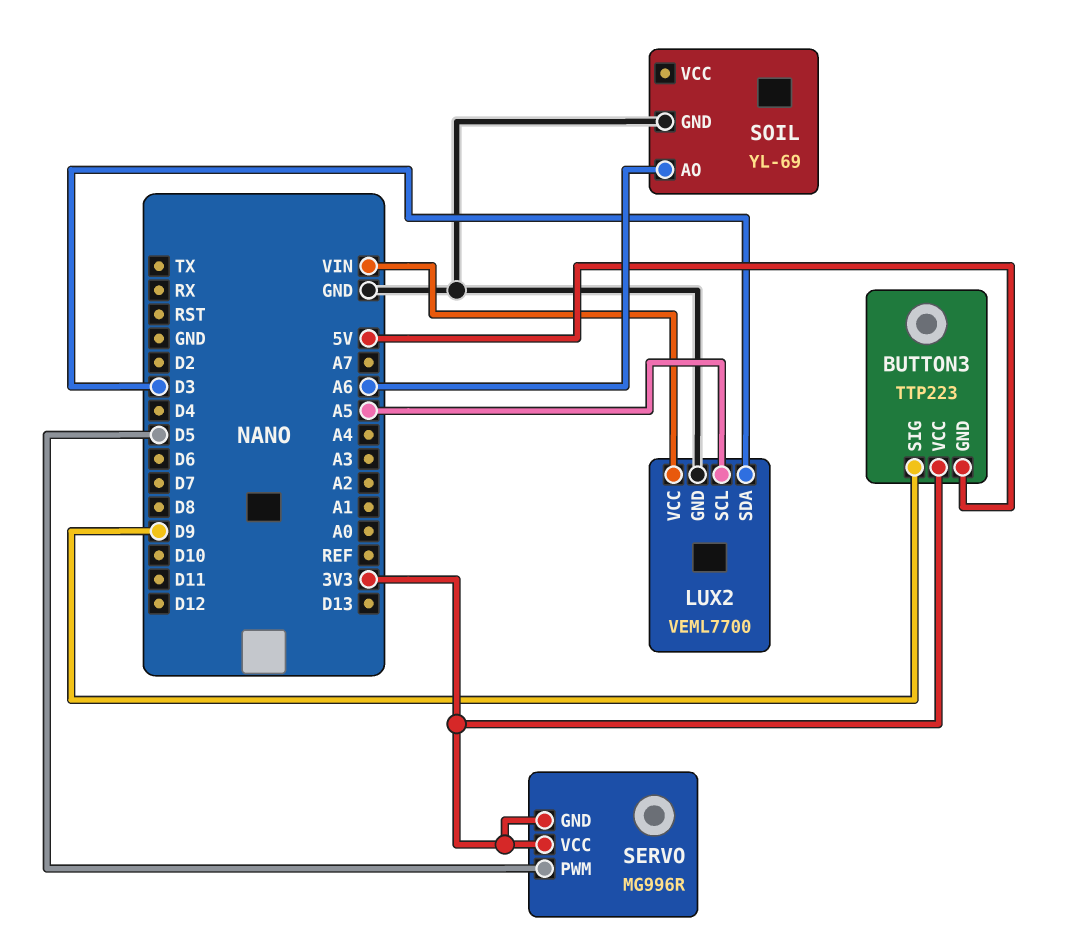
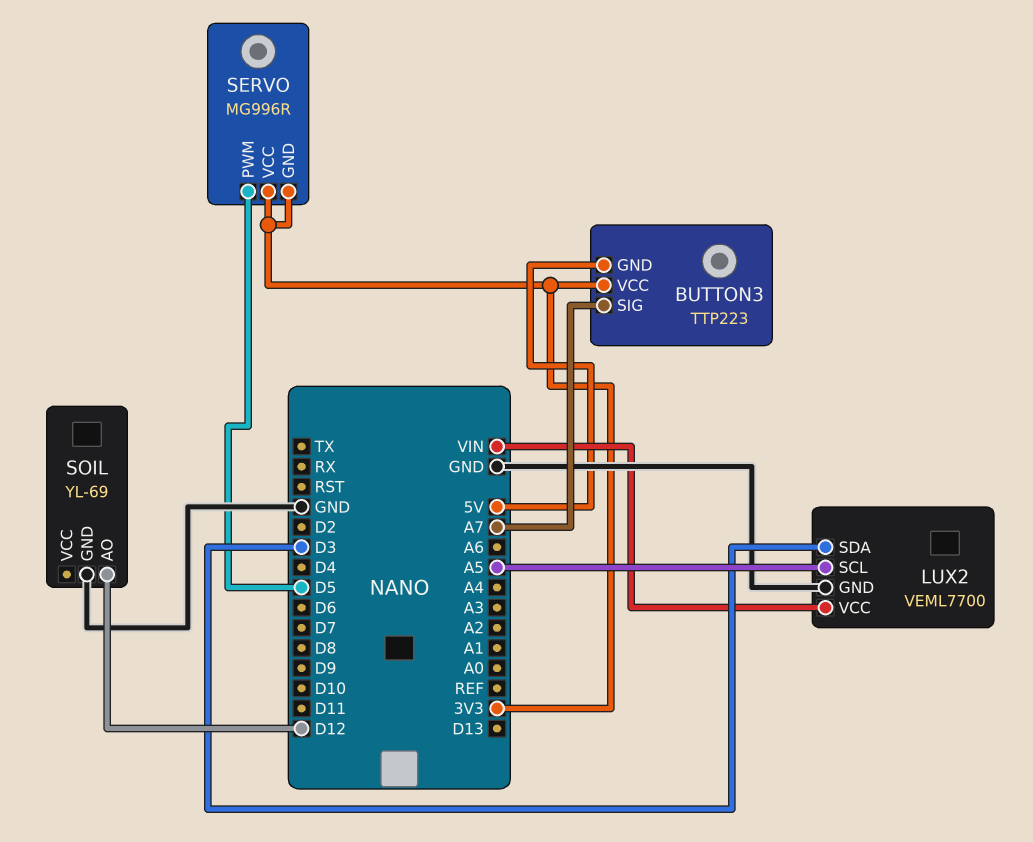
BUTTON3 pin SIG: D9 -> A7
SOIL pin AO: A6 -> D12

